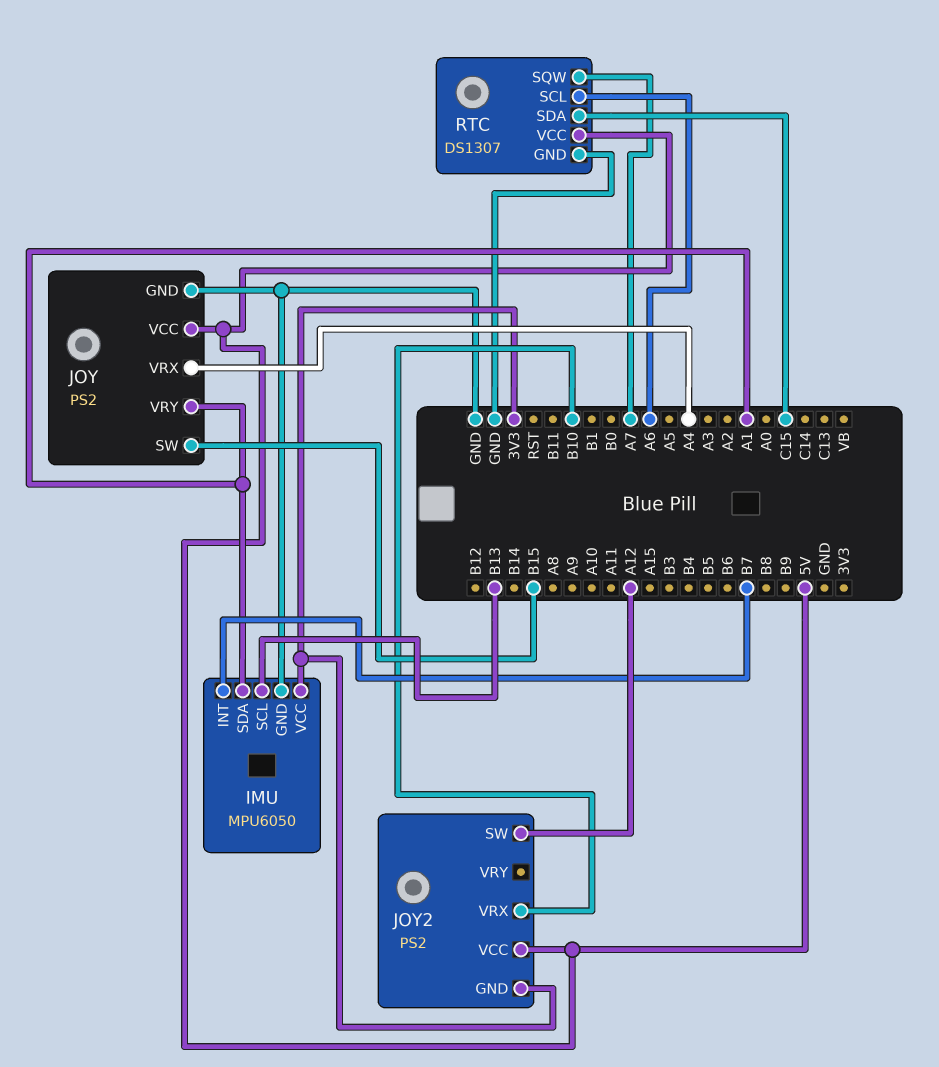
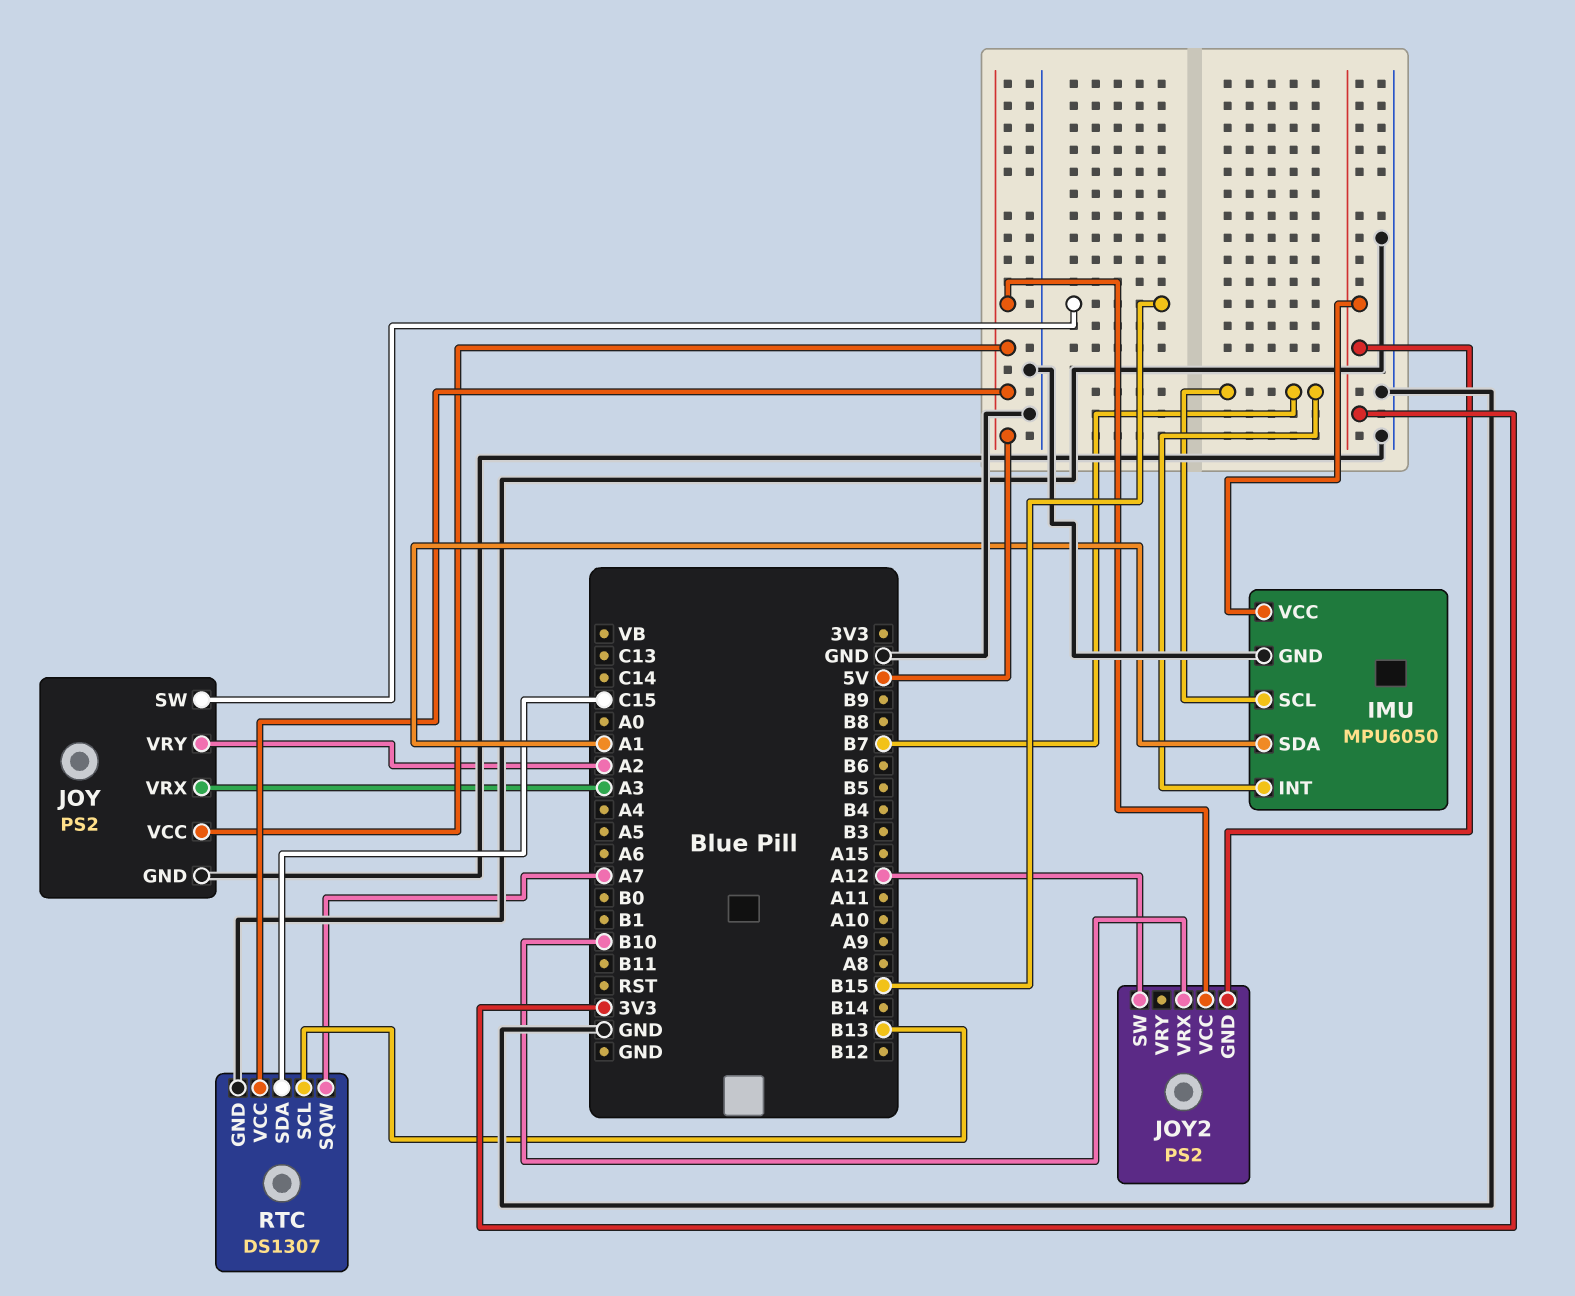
IMU pin SCL: B13 -> B7
JOY pin VRX: A4 -> A3
JOY pin VRY: A1 -> A2
RTC pin SCL: A6 -> B13

